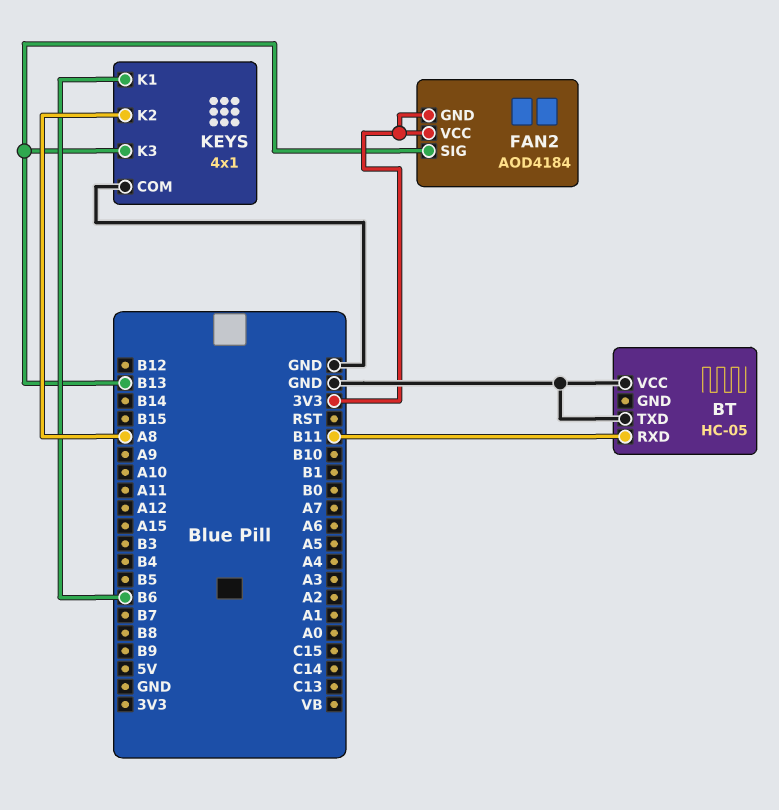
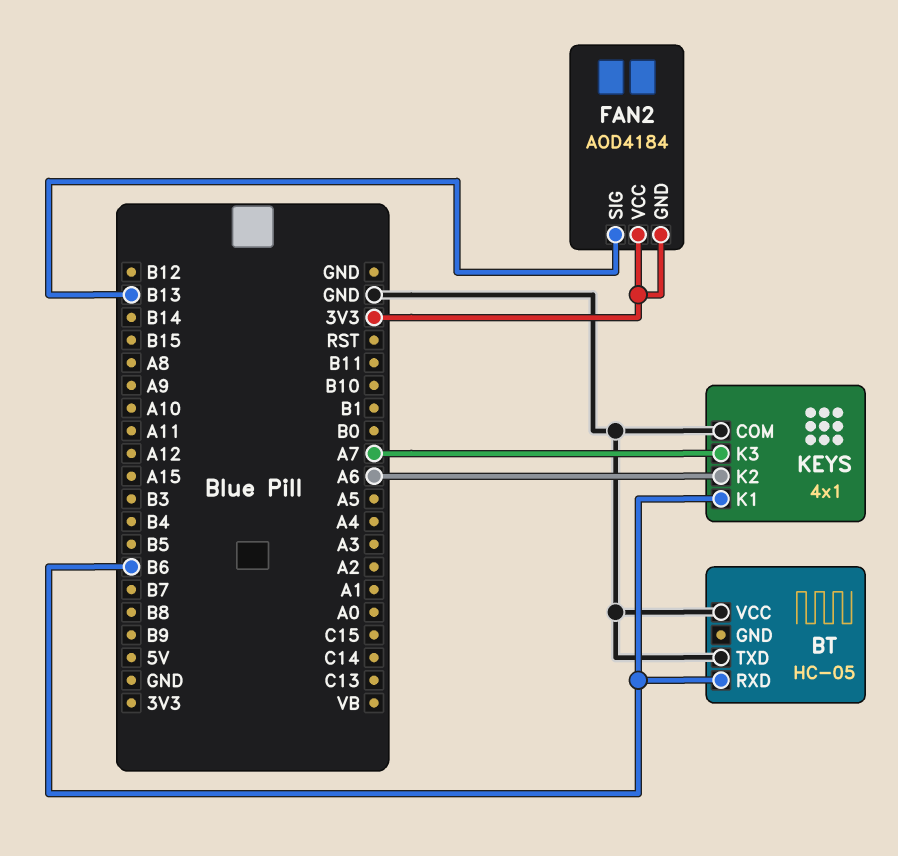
BT pin RXD: B11 -> B6
KEYS pin K2: A8 -> A6
KEYS pin K3: B13 -> A7

